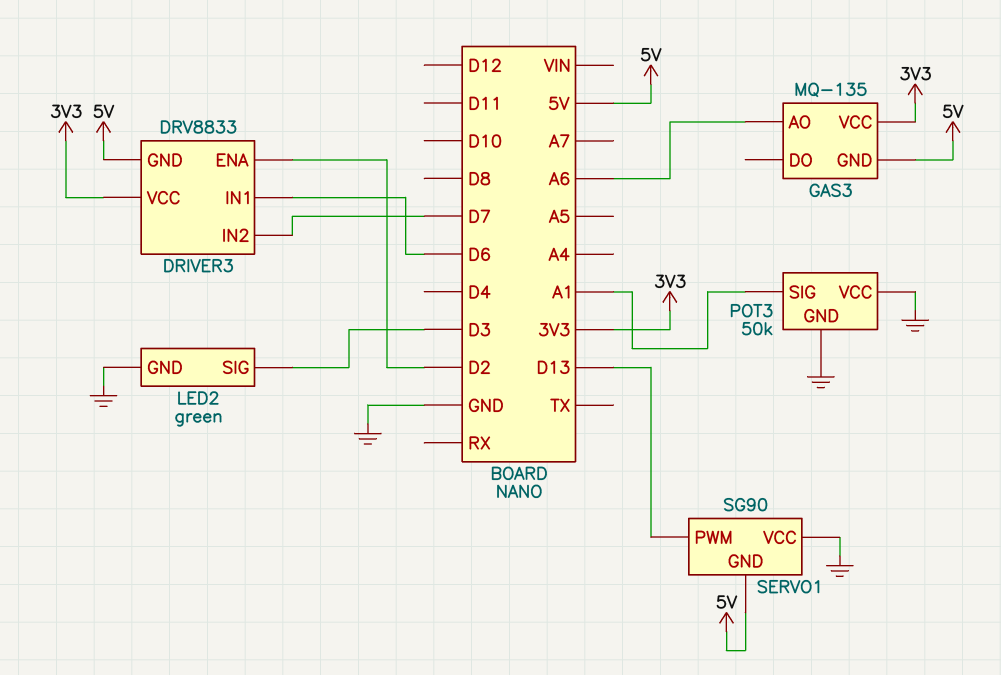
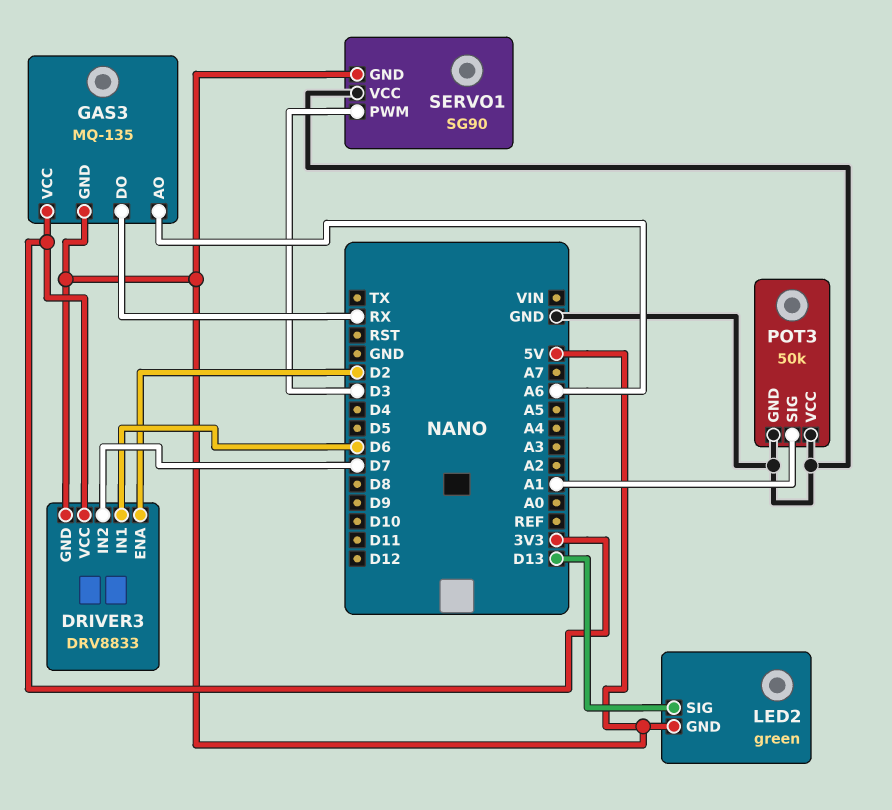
GAS3 pin DO: none -> RX
LED2 pin GND: GND -> 5V
LED2 pin SIG: D3 -> D13
SERVO1 pin PWM: D13 -> D3

